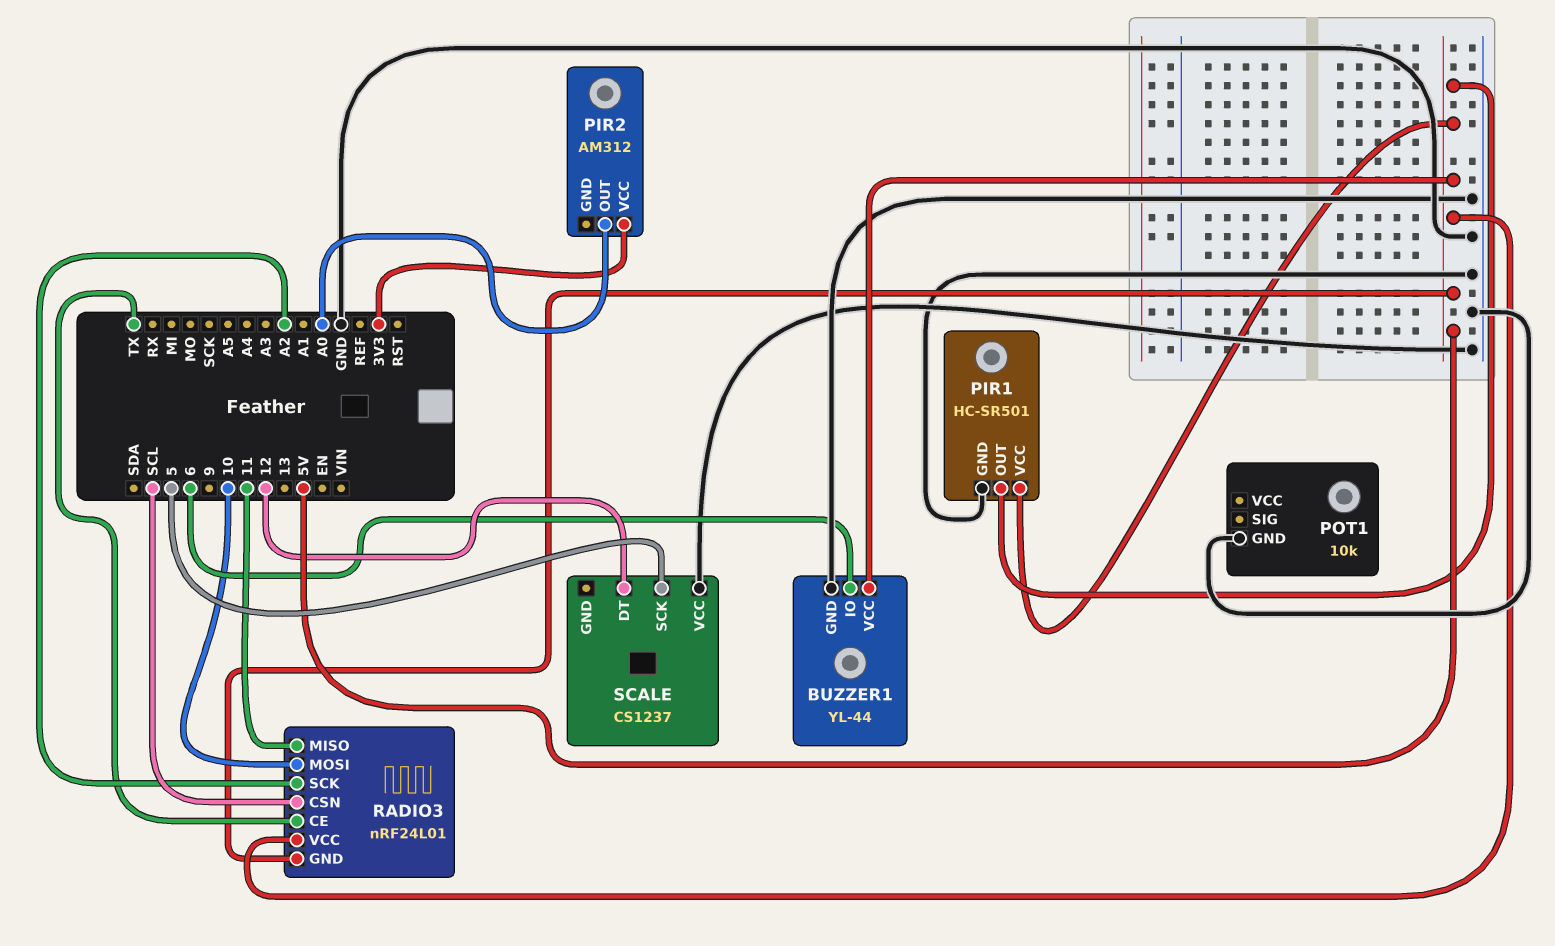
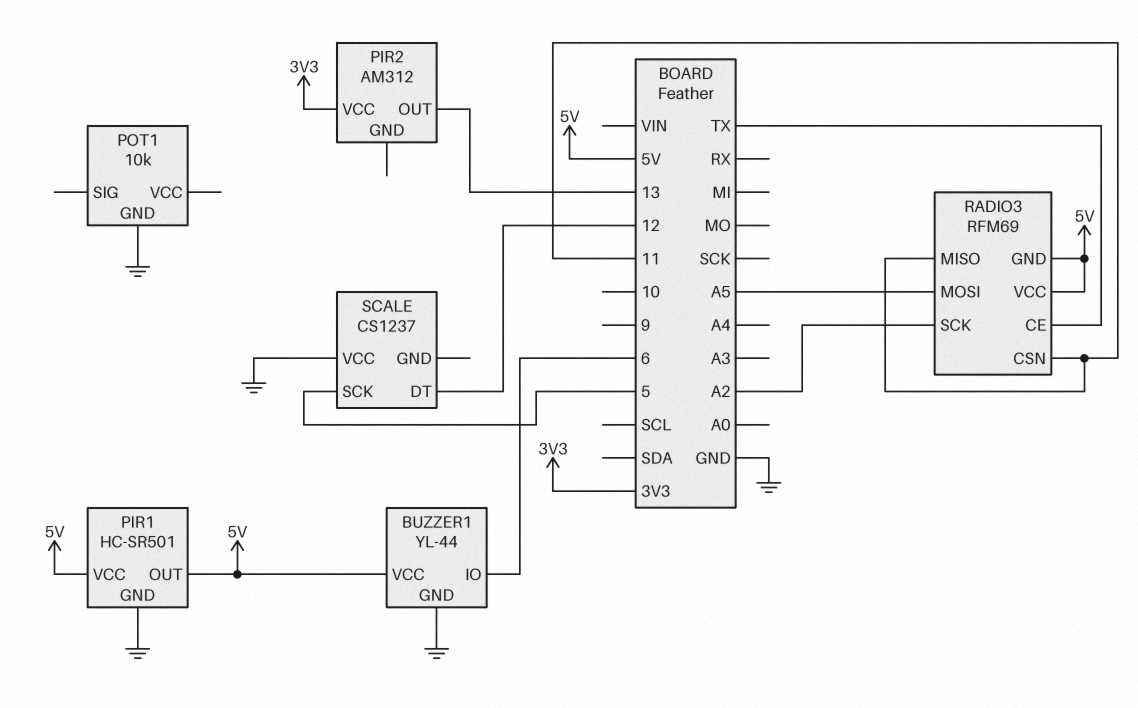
PIR2 pin OUT: A0 -> 13
RADIO3: nRF24L01 -> RFM69
RADIO3 pin CSN: SCL -> 11
RADIO3 pin MOSI: 10 -> A5

